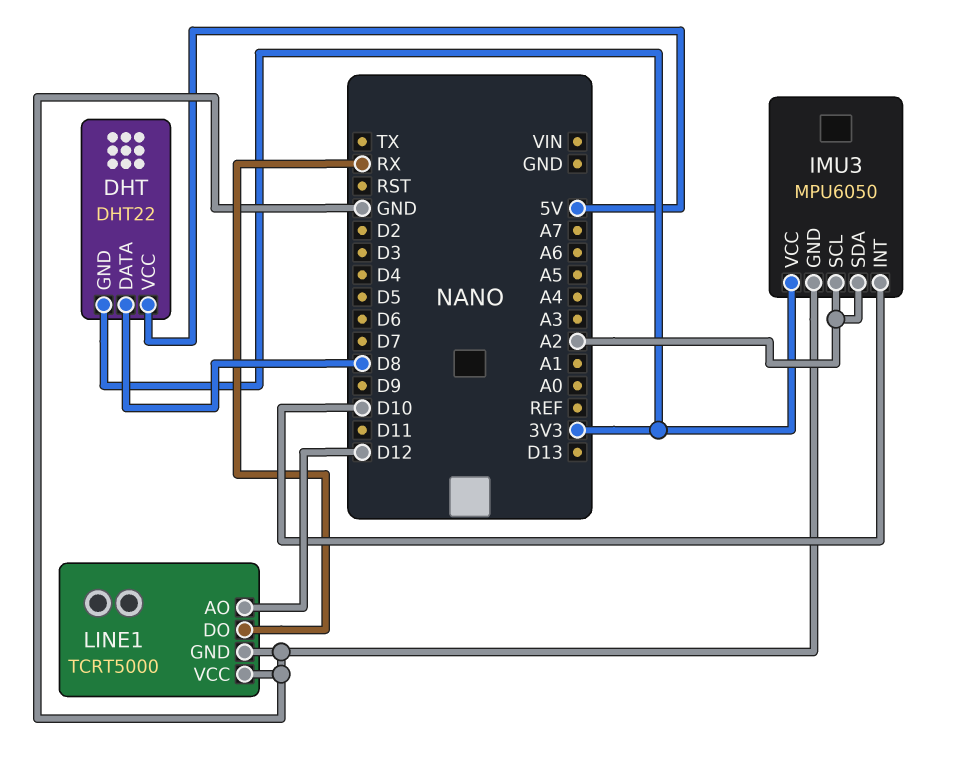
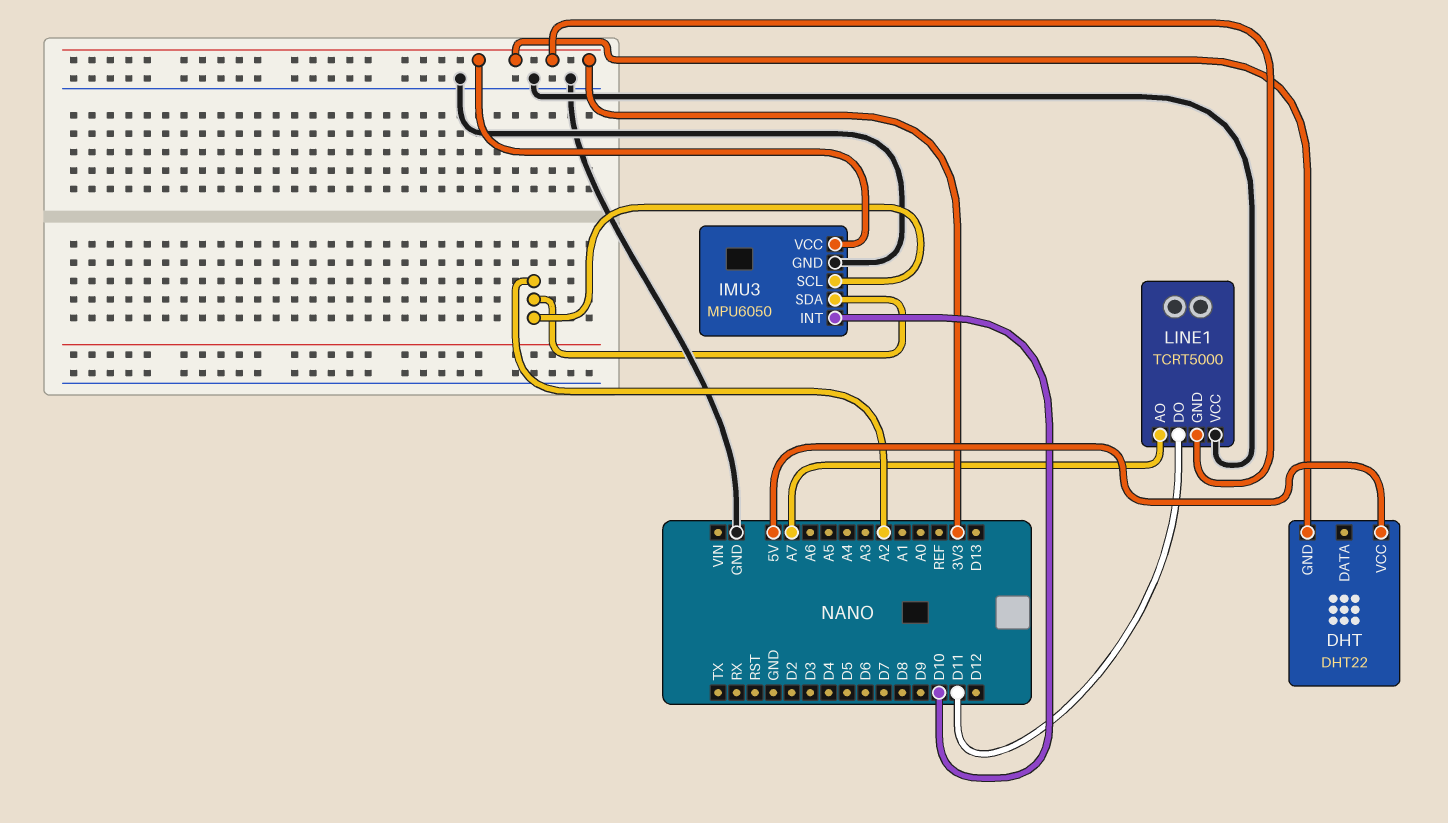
DHT pin DATA: D8 -> none
LINE1 pin AO: D12 -> A7
LINE1 pin DO: RX -> D11
LINE1 pin GND: GND -> 3V3

